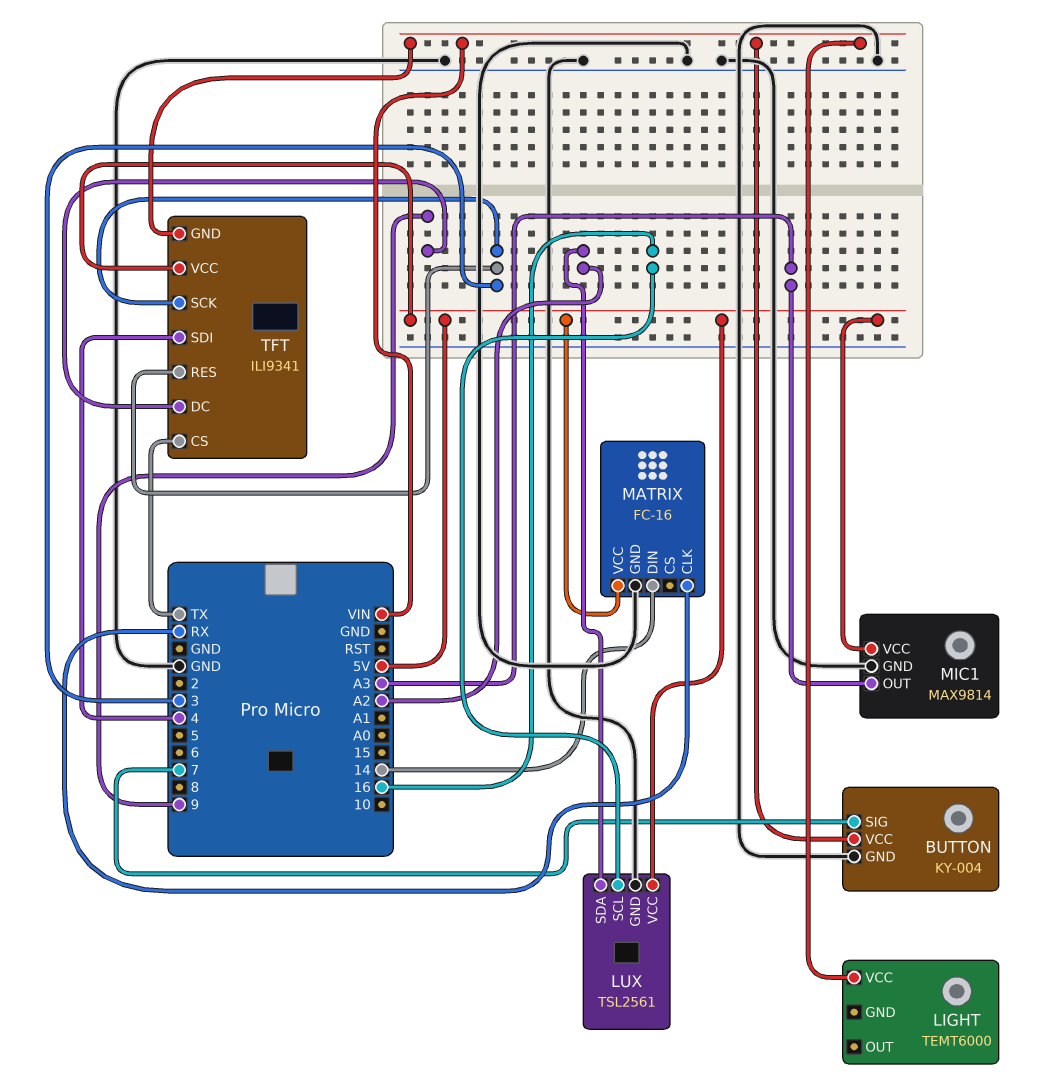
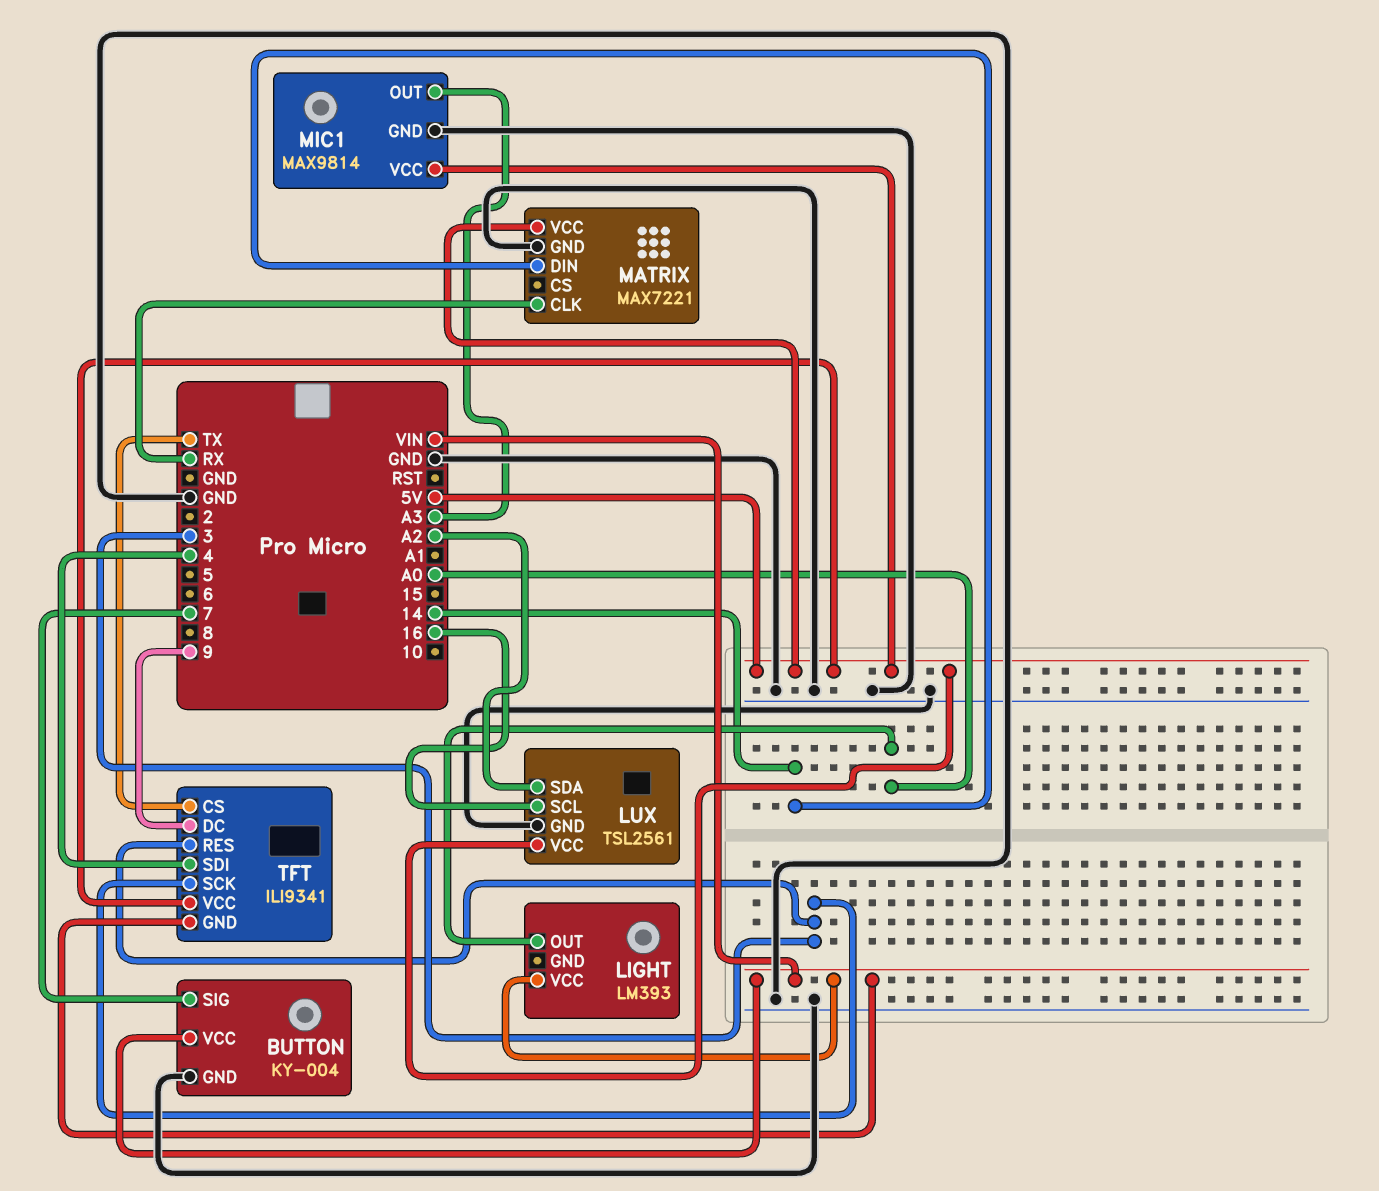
LIGHT: TEMT6000 -> LM393
LIGHT pin OUT: none -> A0
MATRIX: FC-16 -> MAX7221

